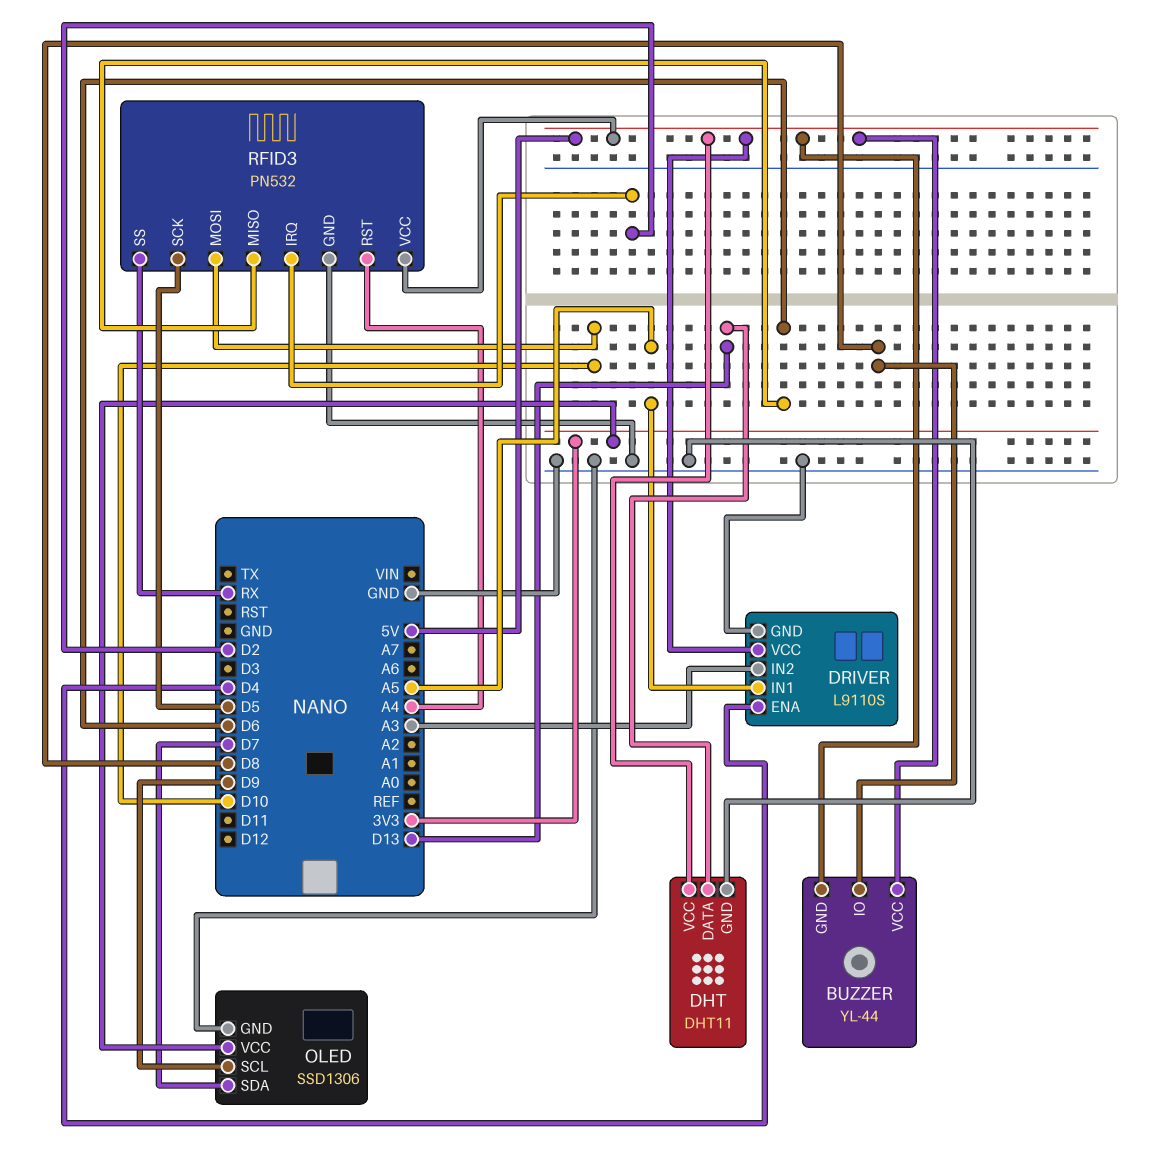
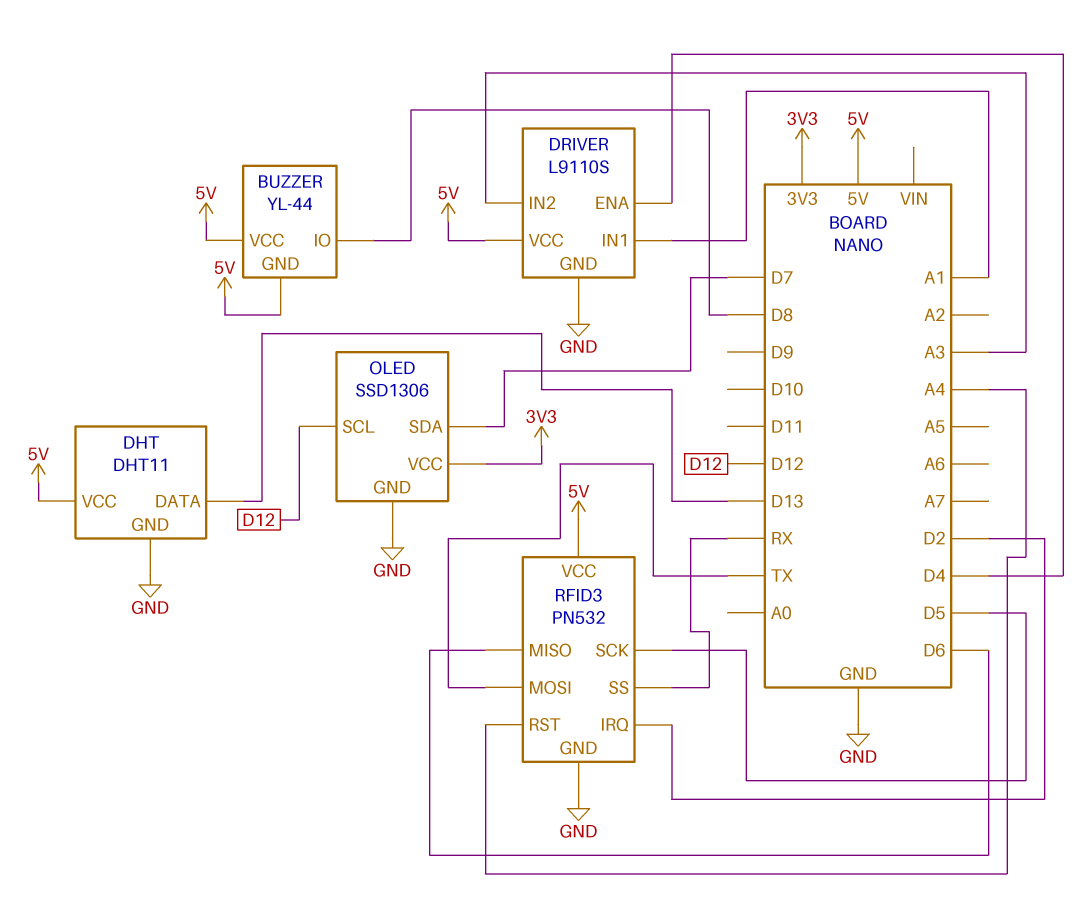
DRIVER pin IN1: A5 -> A1
OLED pin SCL: D9 -> D12
RFID3 pin MOSI: D10 -> TX

